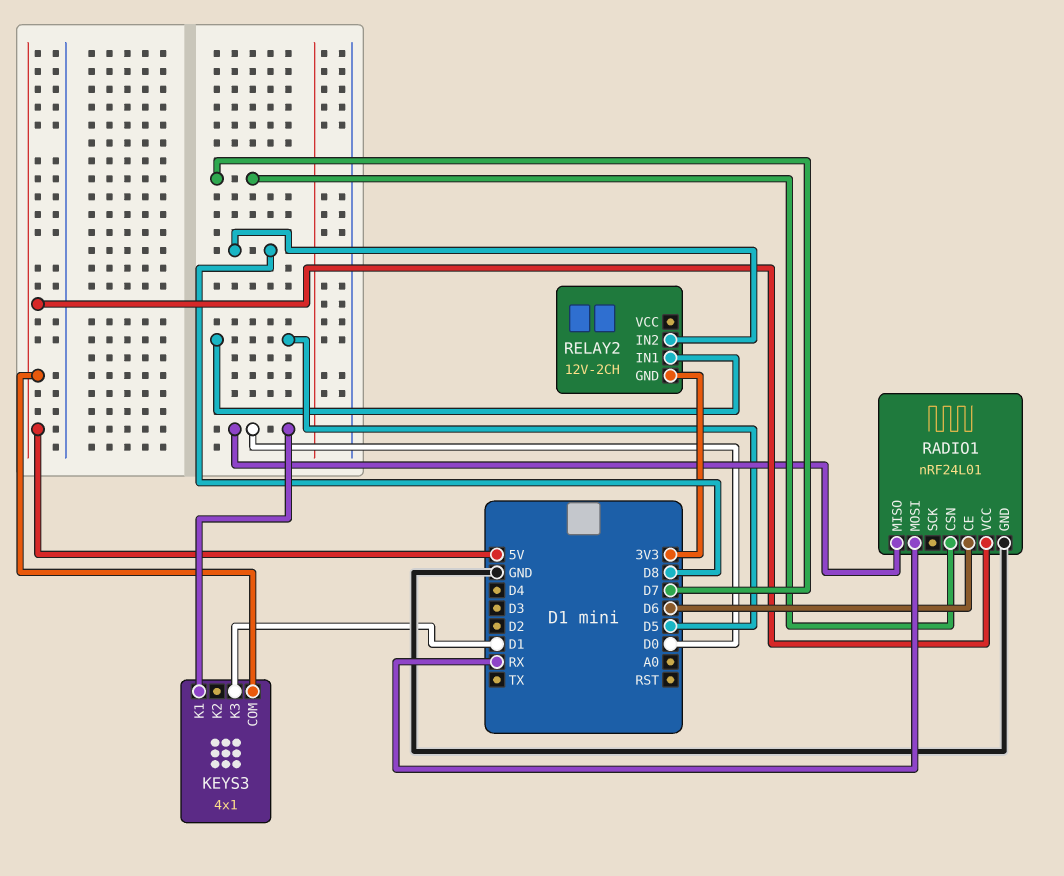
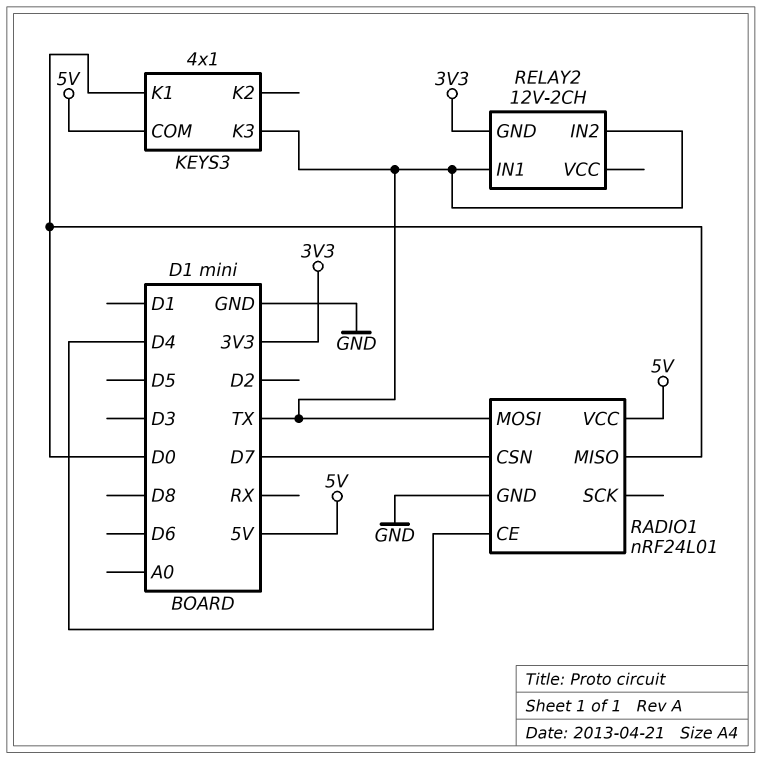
KEYS3 pin K3: D1 -> TX
RADIO1 pin CE: D6 -> D4
RADIO1 pin MOSI: RX -> TX
RELAY2 pin IN1: D5 -> TX
RELAY2 pin IN2: D8 -> TX

